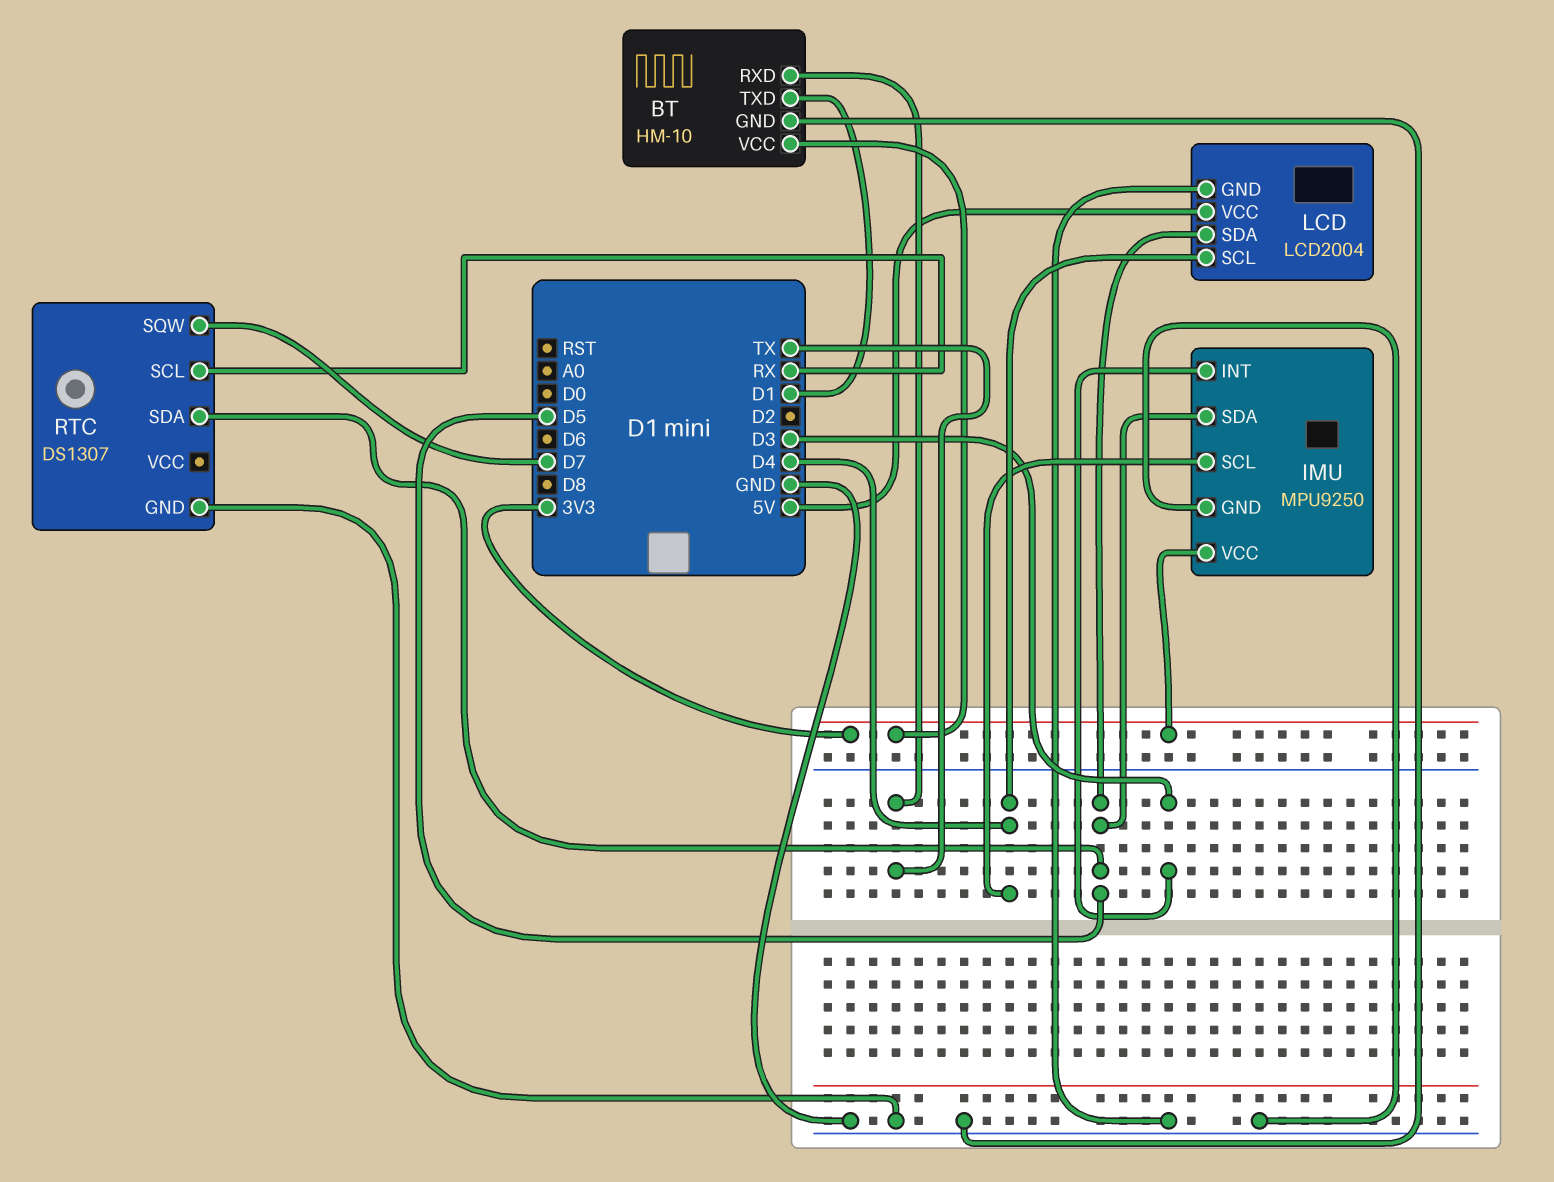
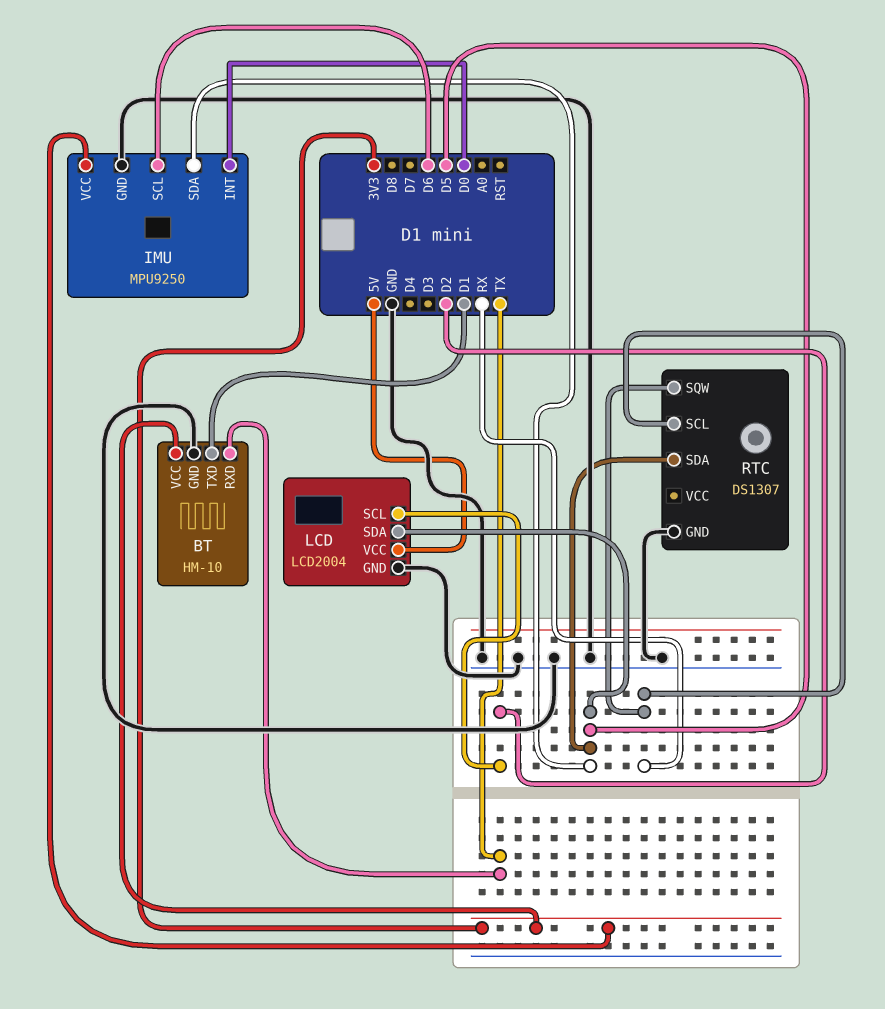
IMU pin INT: D3 -> D0
IMU pin SCL: D4 -> D6
LCD pin SCL: D4 -> D2
RTC pin SQW: D7 -> RX

